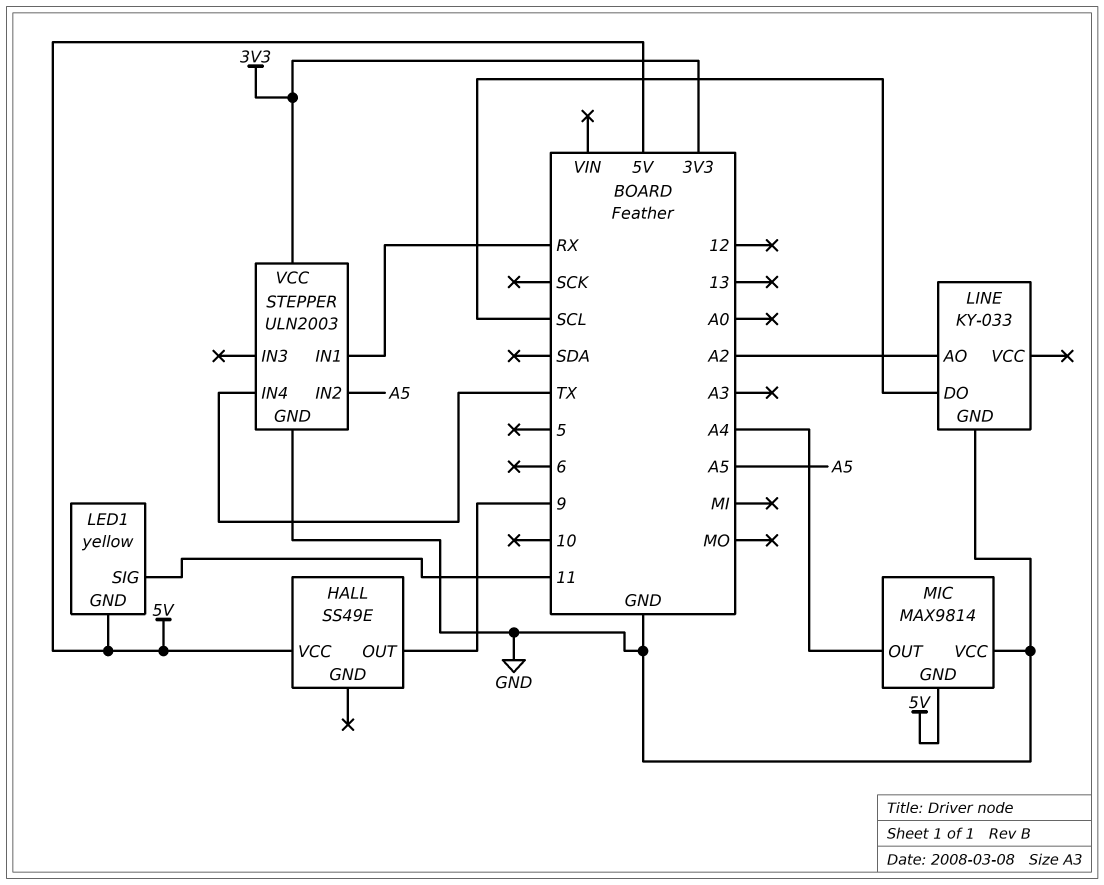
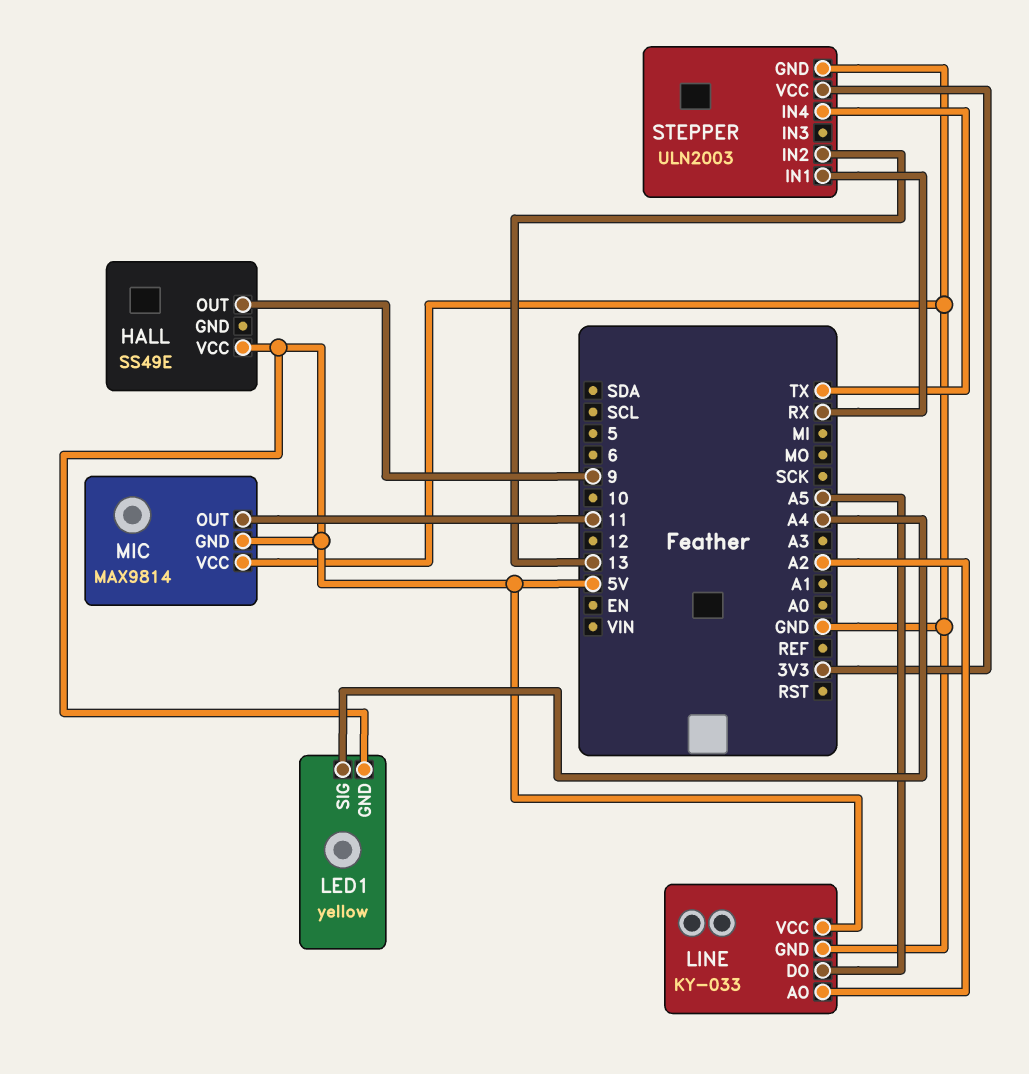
LED1 pin SIG: 11 -> A4
LINE pin DO: SCL -> A5
LINE pin VCC: none -> 5V
MIC pin OUT: A4 -> 11
STEPPER pin IN2: A5 -> 13

